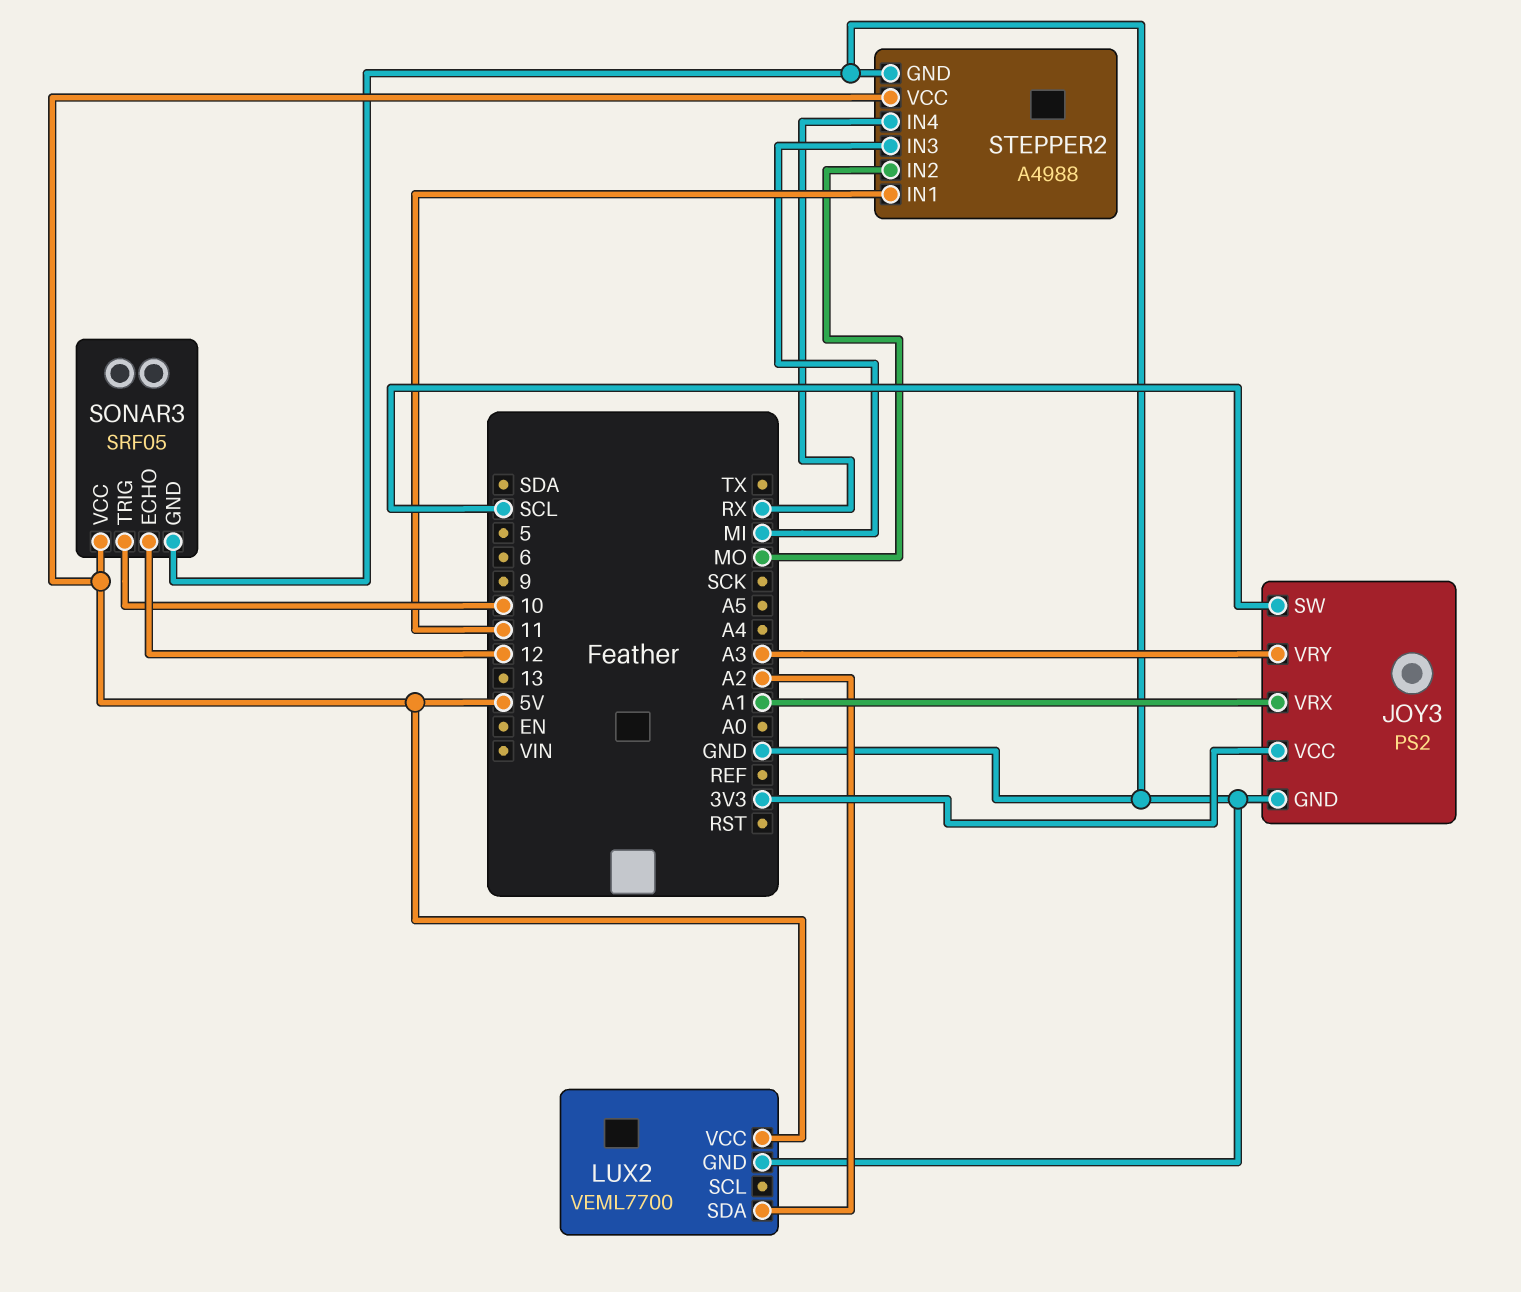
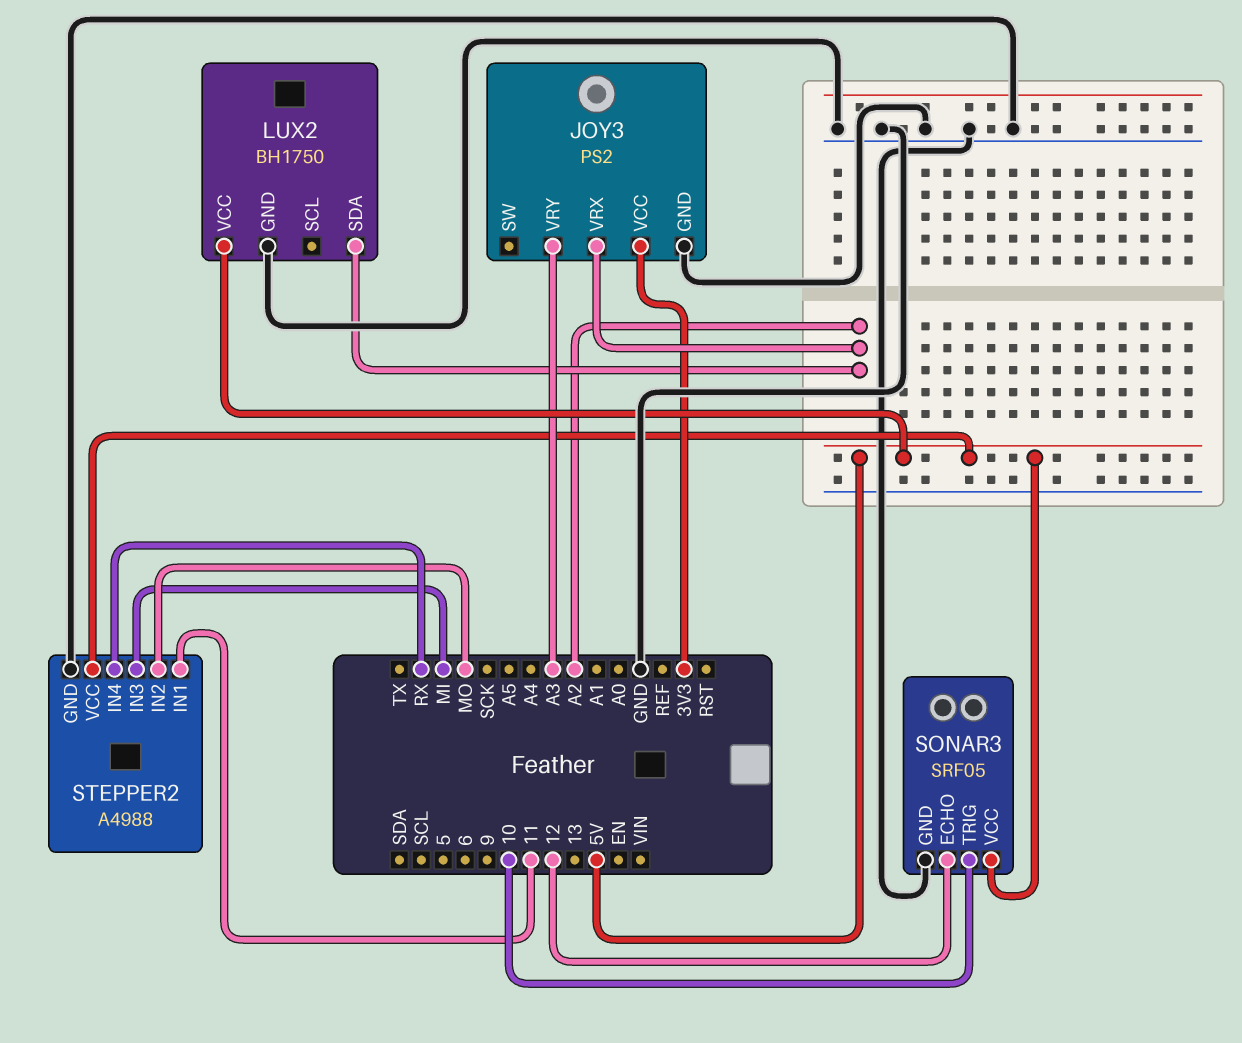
JOY3 pin SW: SCL -> none
JOY3 pin VRX: A1 -> A2
LUX2: VEML7700 -> BH1750

